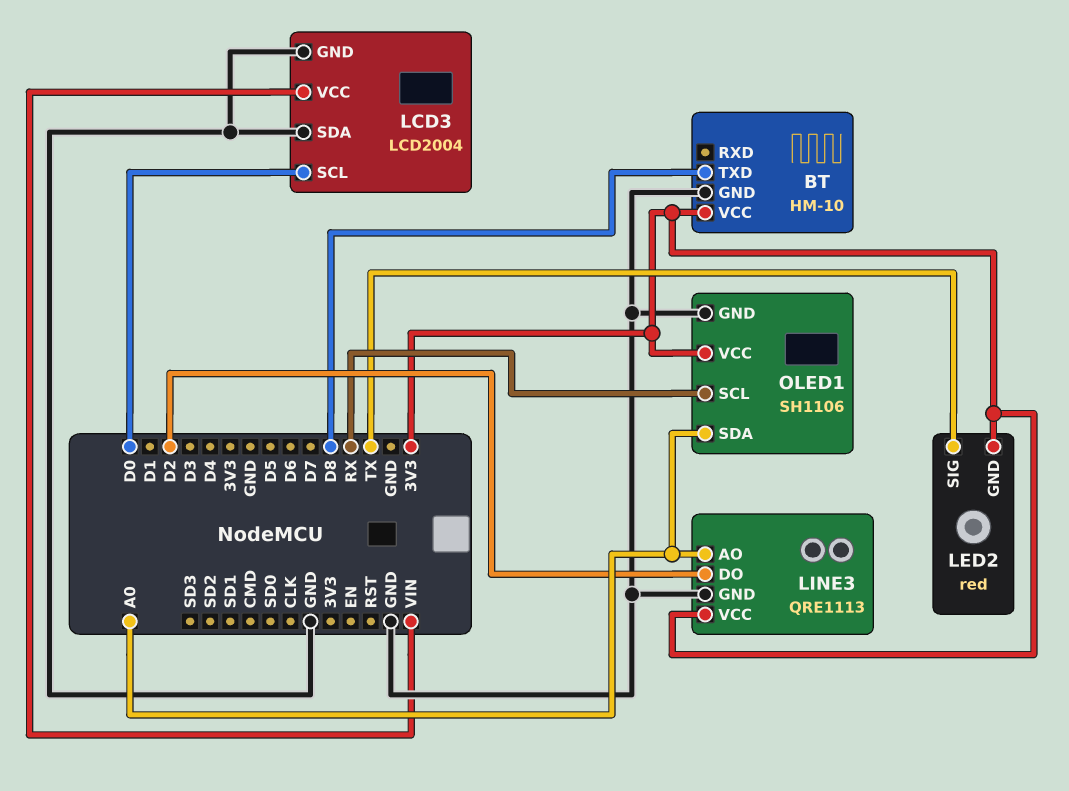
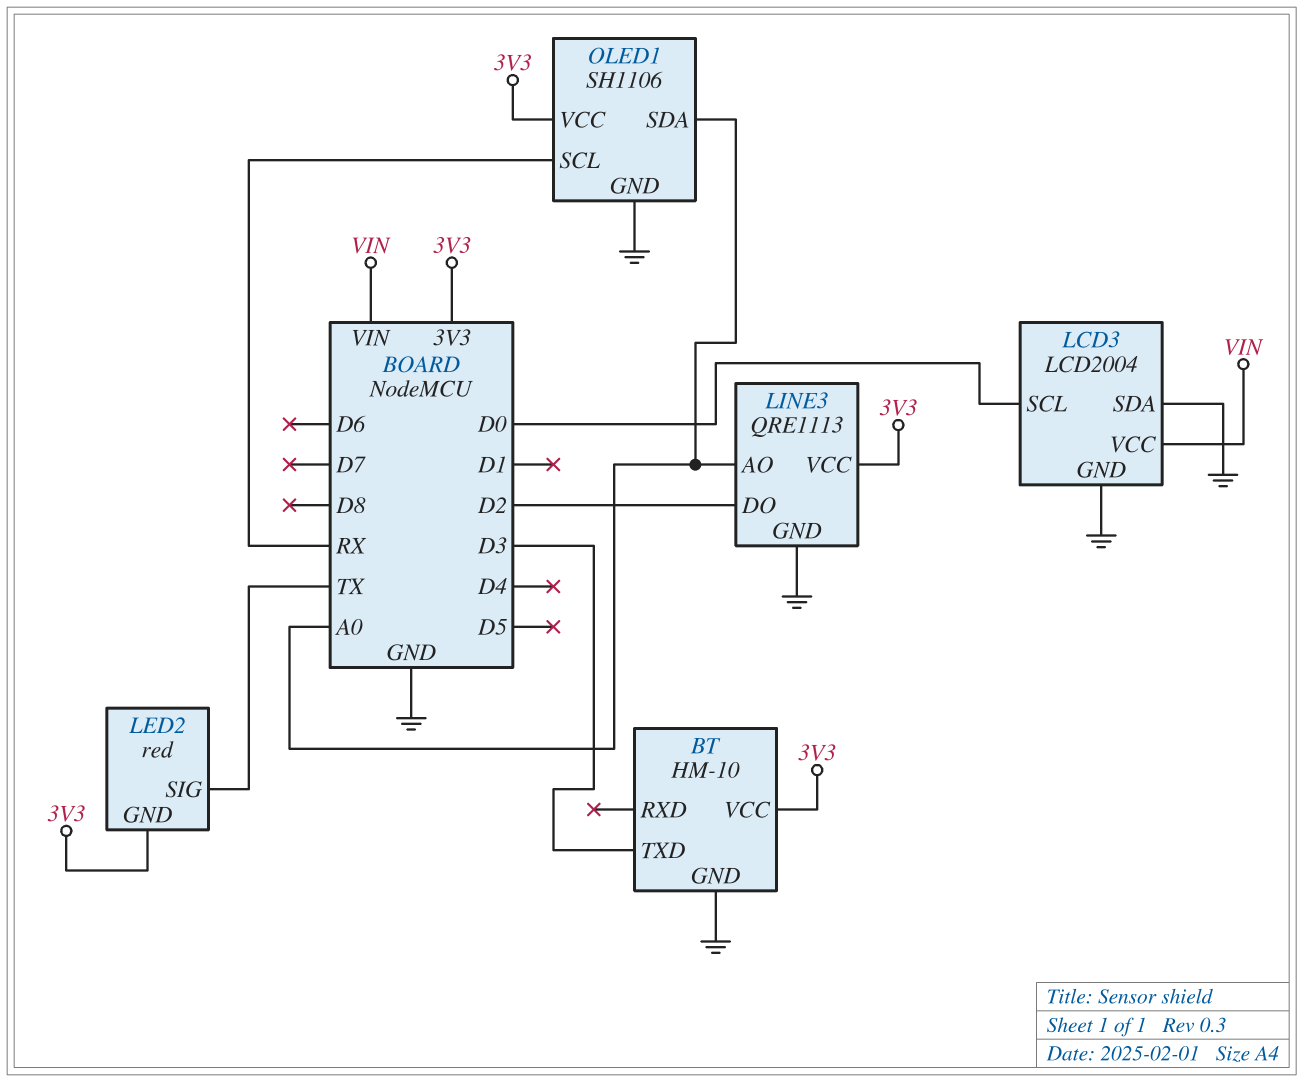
BT pin TXD: D8 -> D3

